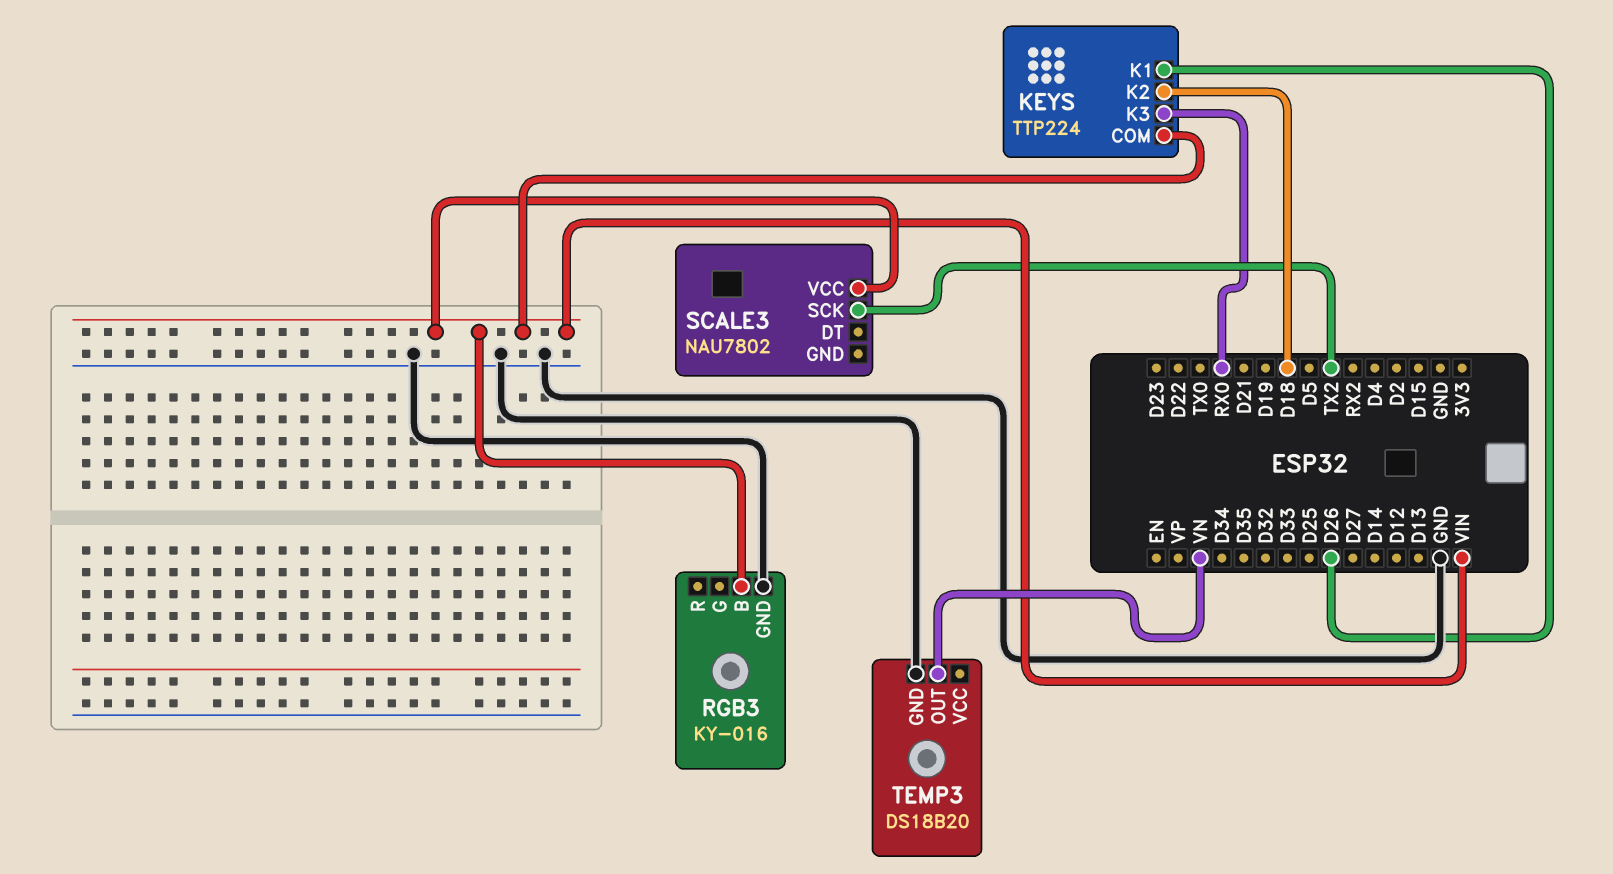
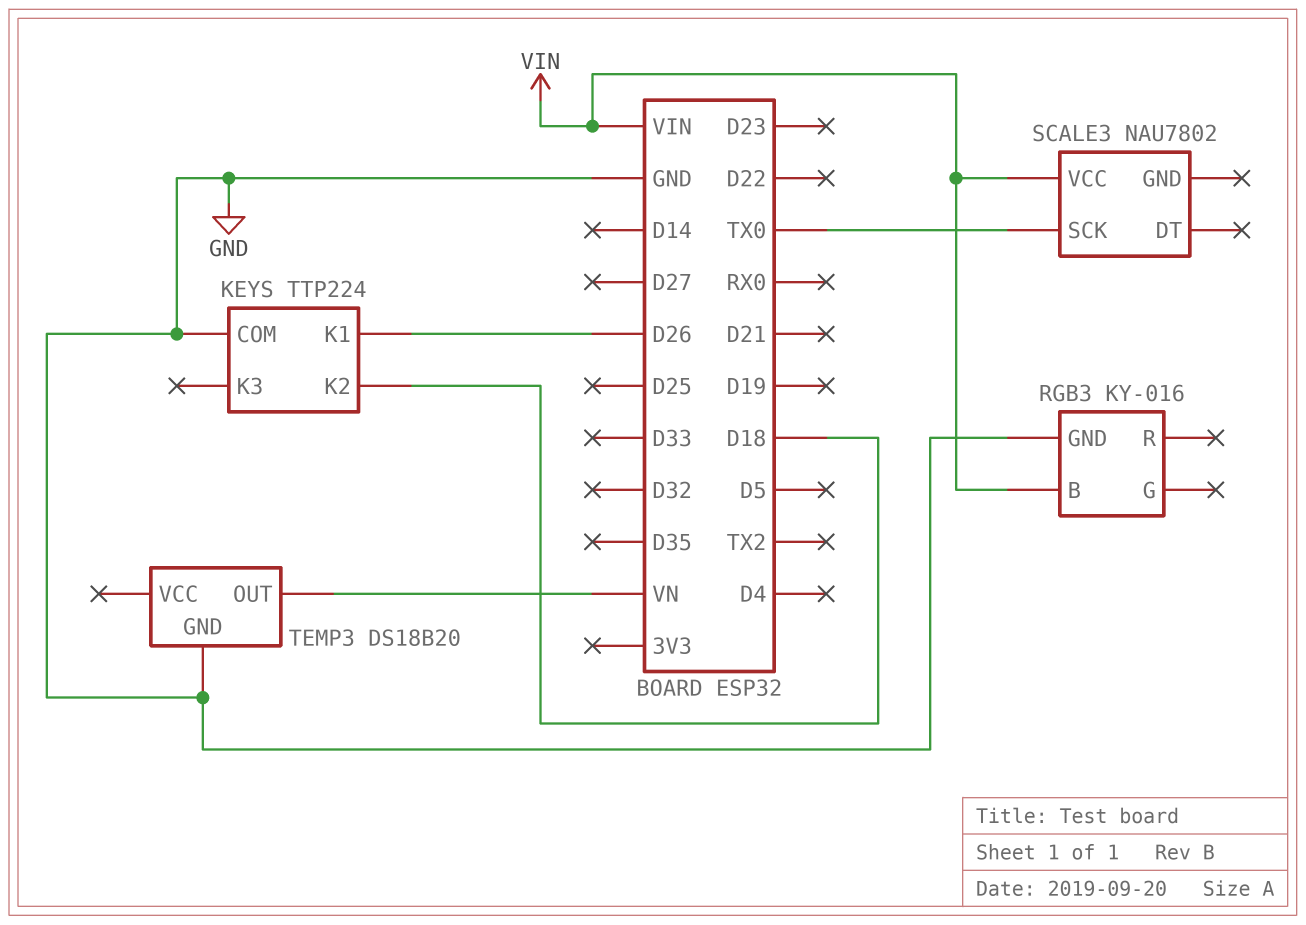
KEYS pin COM: VIN -> GND
KEYS pin K3: RX0 -> none
SCALE3 pin SCK: TX2 -> TX0

